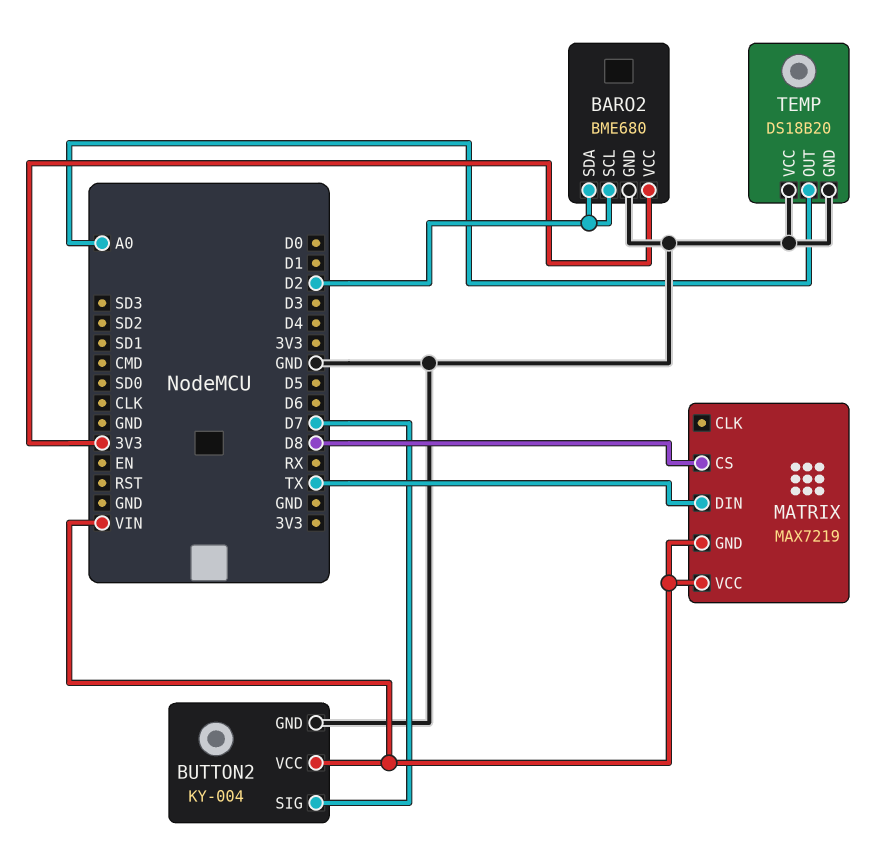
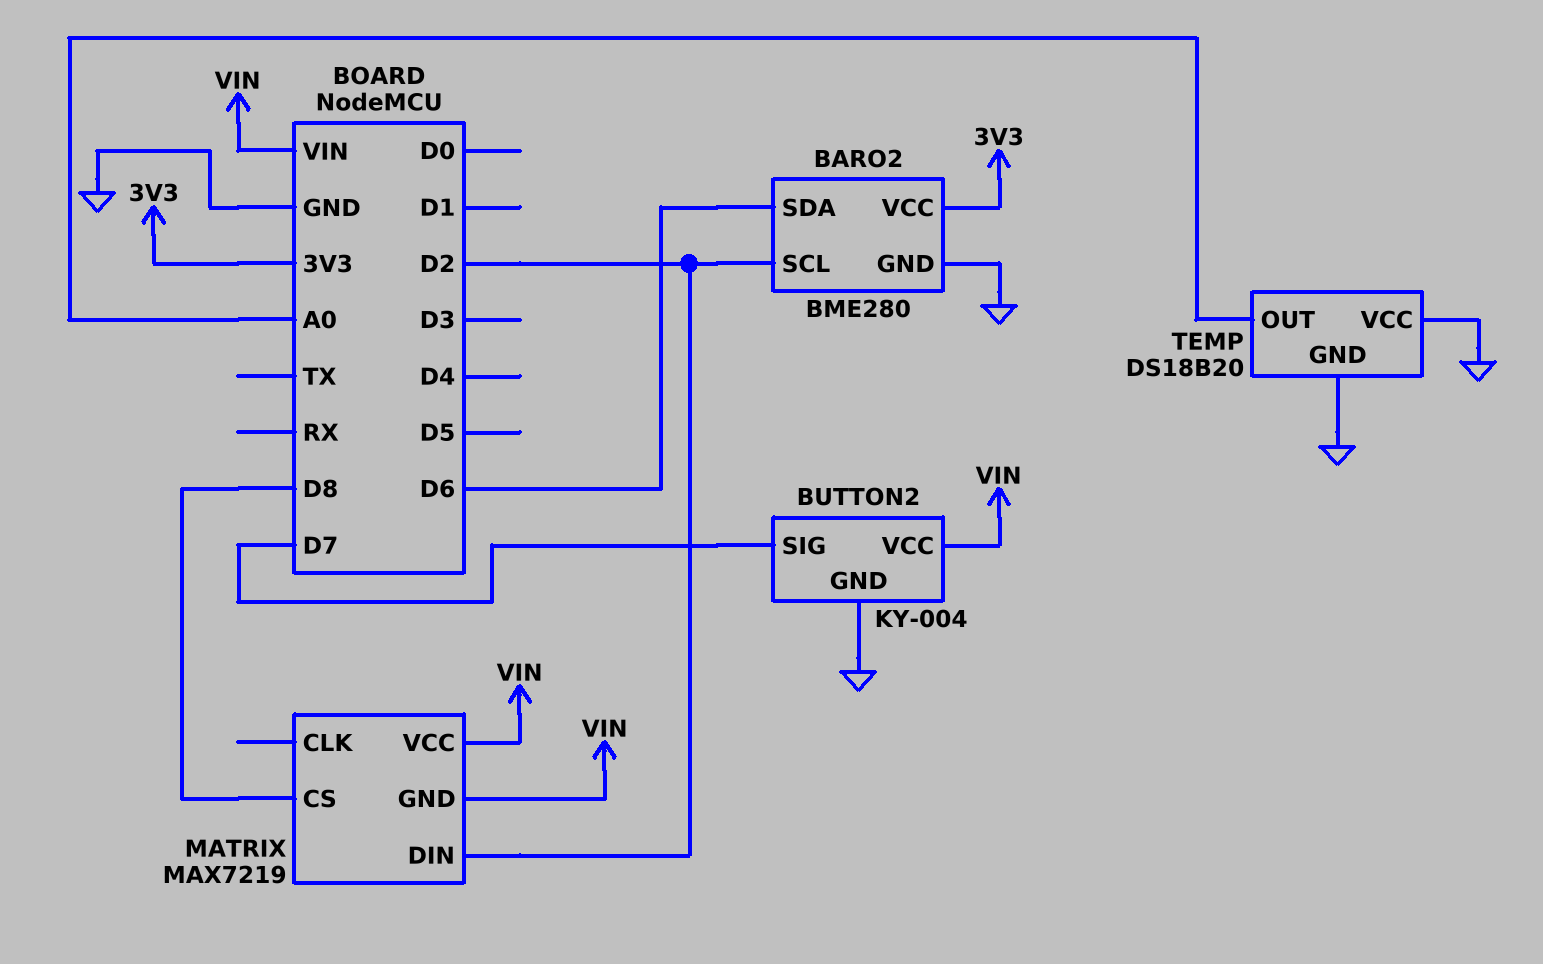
BARO2: BME680 -> BME280
BARO2 pin SDA: D2 -> D6
MATRIX pin DIN: TX -> D2

